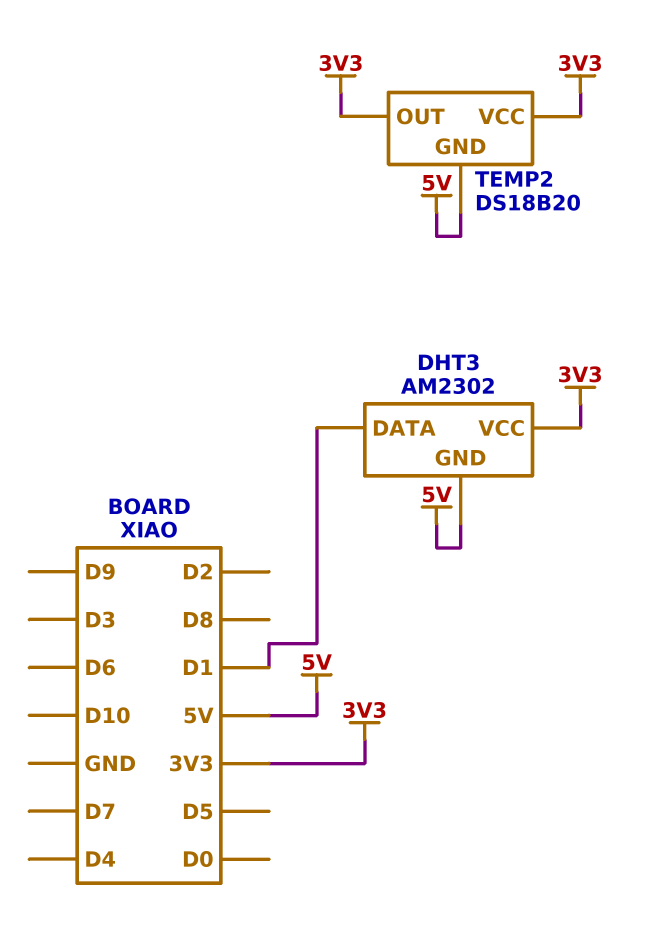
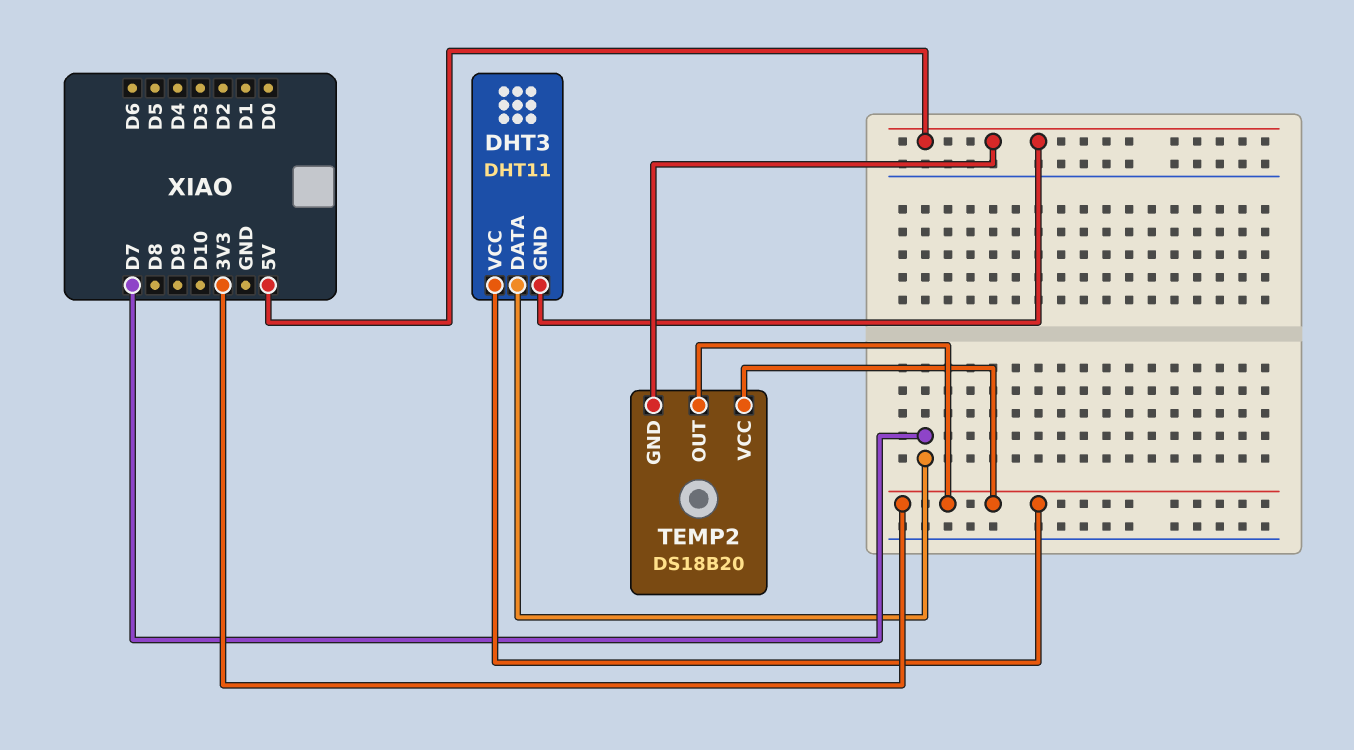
DHT3: AM2302 -> DHT11
DHT3 pin DATA: D1 -> D7

